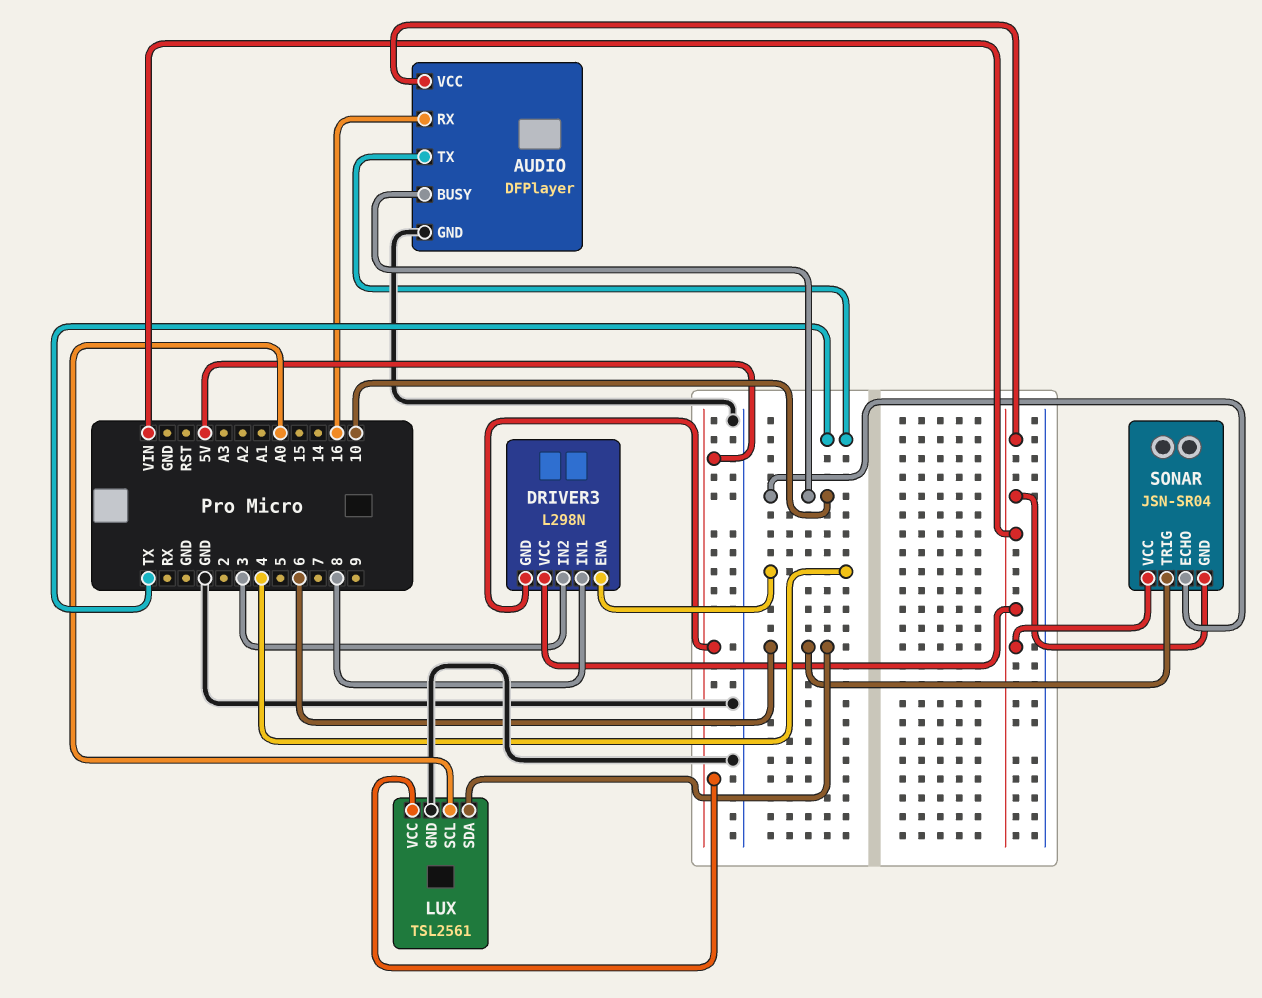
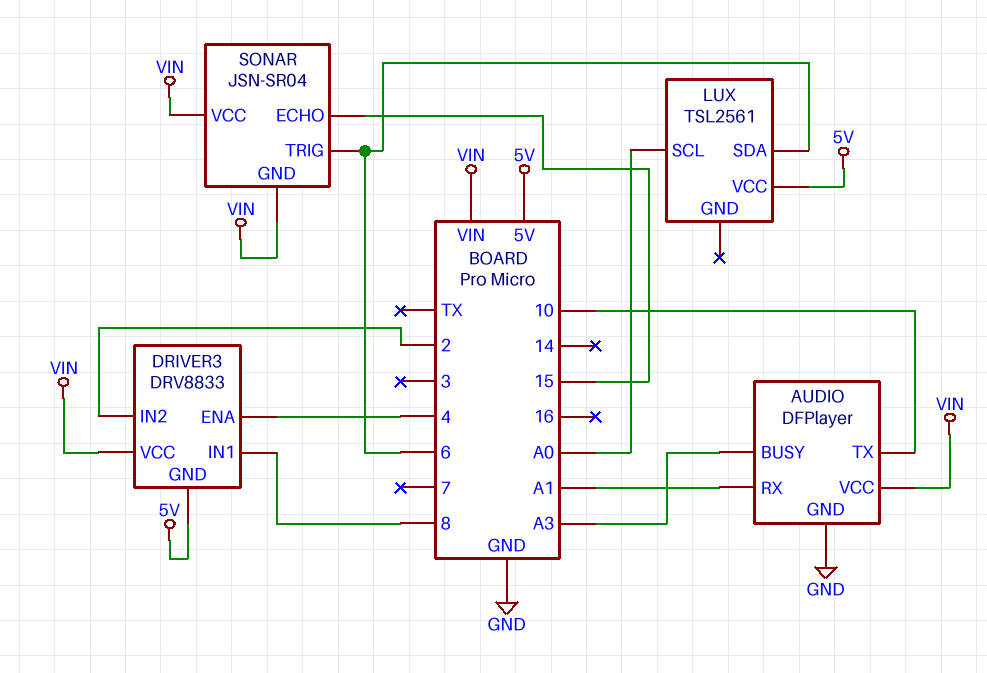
AUDIO pin BUSY: 10 -> A3
AUDIO pin RX: 16 -> A1
AUDIO pin TX: TX -> 10
DRIVER3: L298N -> DRV8833
DRIVER3 pin IN2: 3 -> 2
LUX pin GND: GND -> none
SONAR pin ECHO: 10 -> 15

